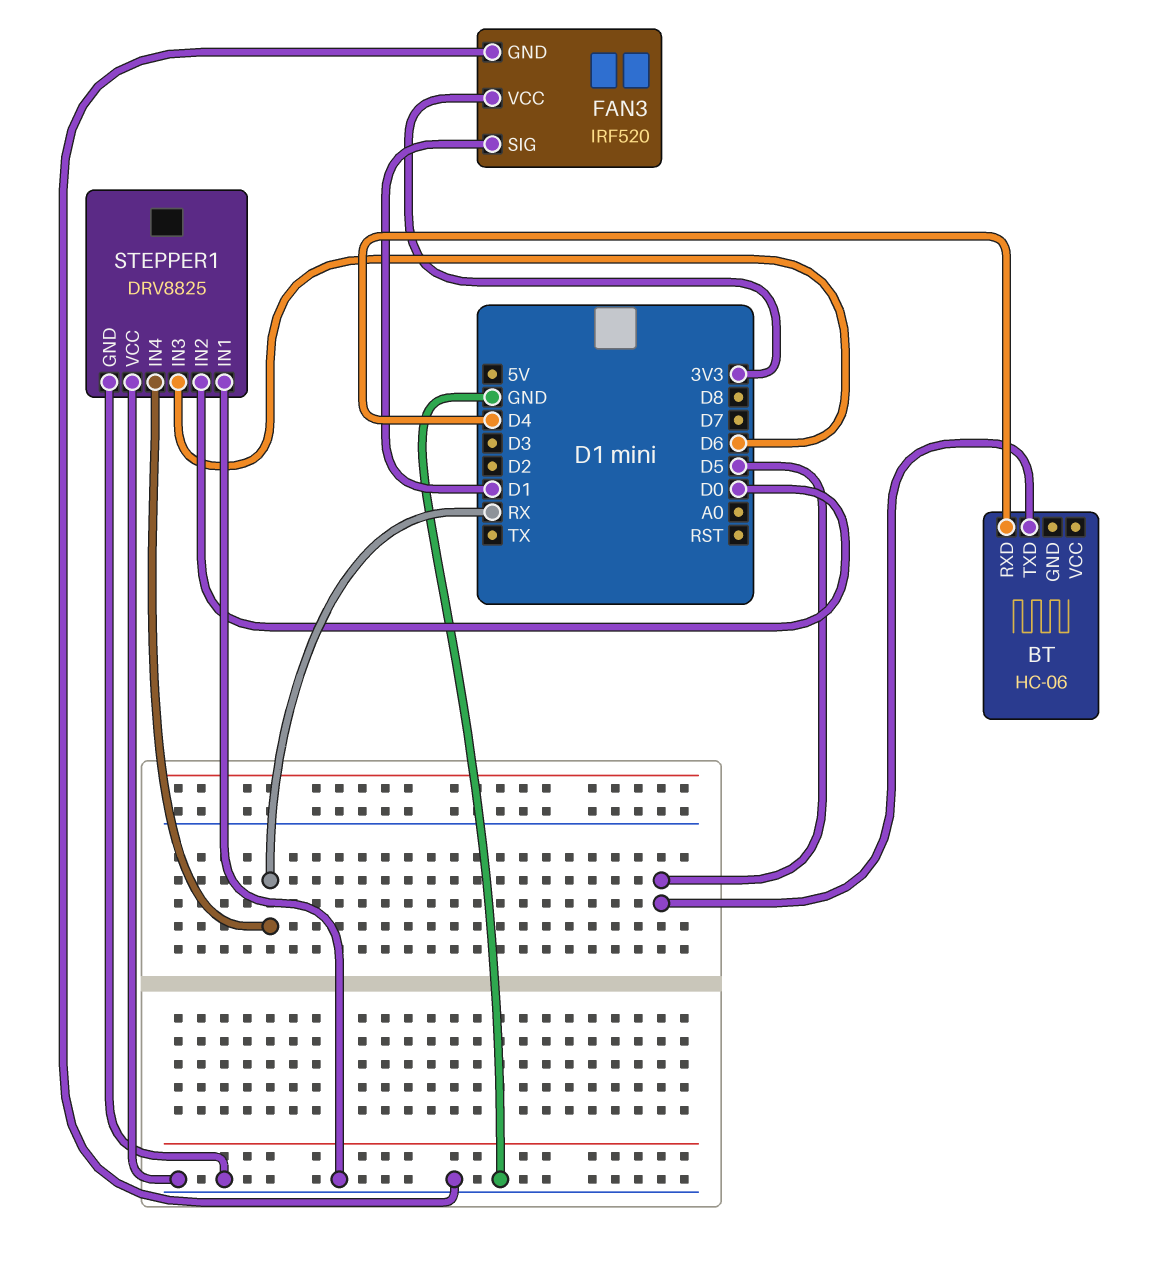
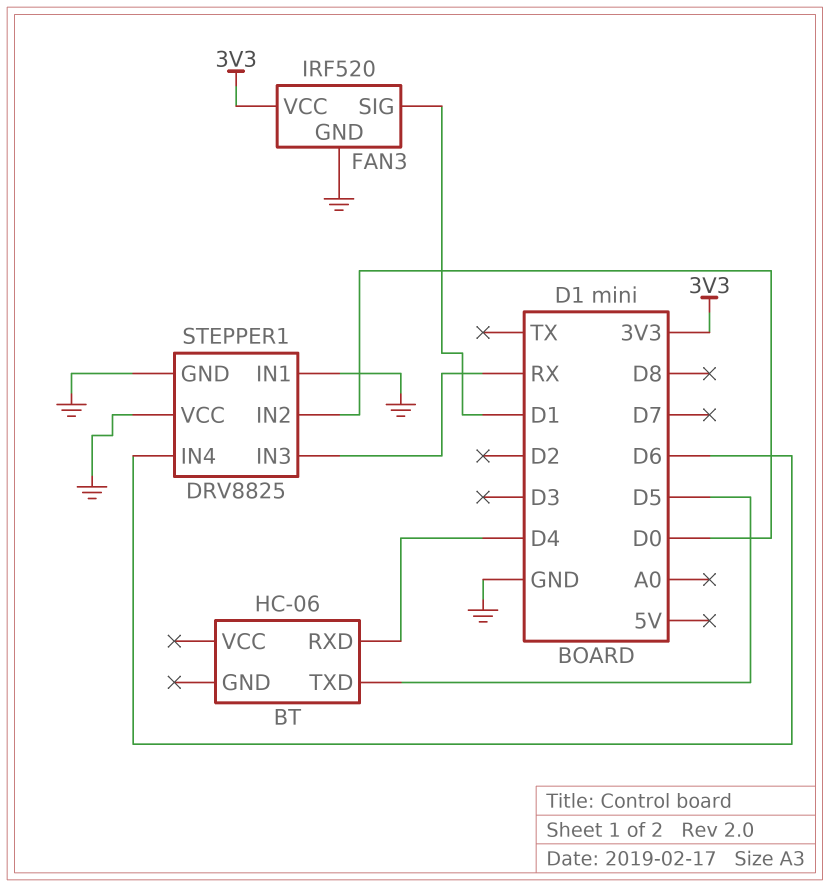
STEPPER1 pin IN3: D6 -> RX
STEPPER1 pin IN4: RX -> D6

